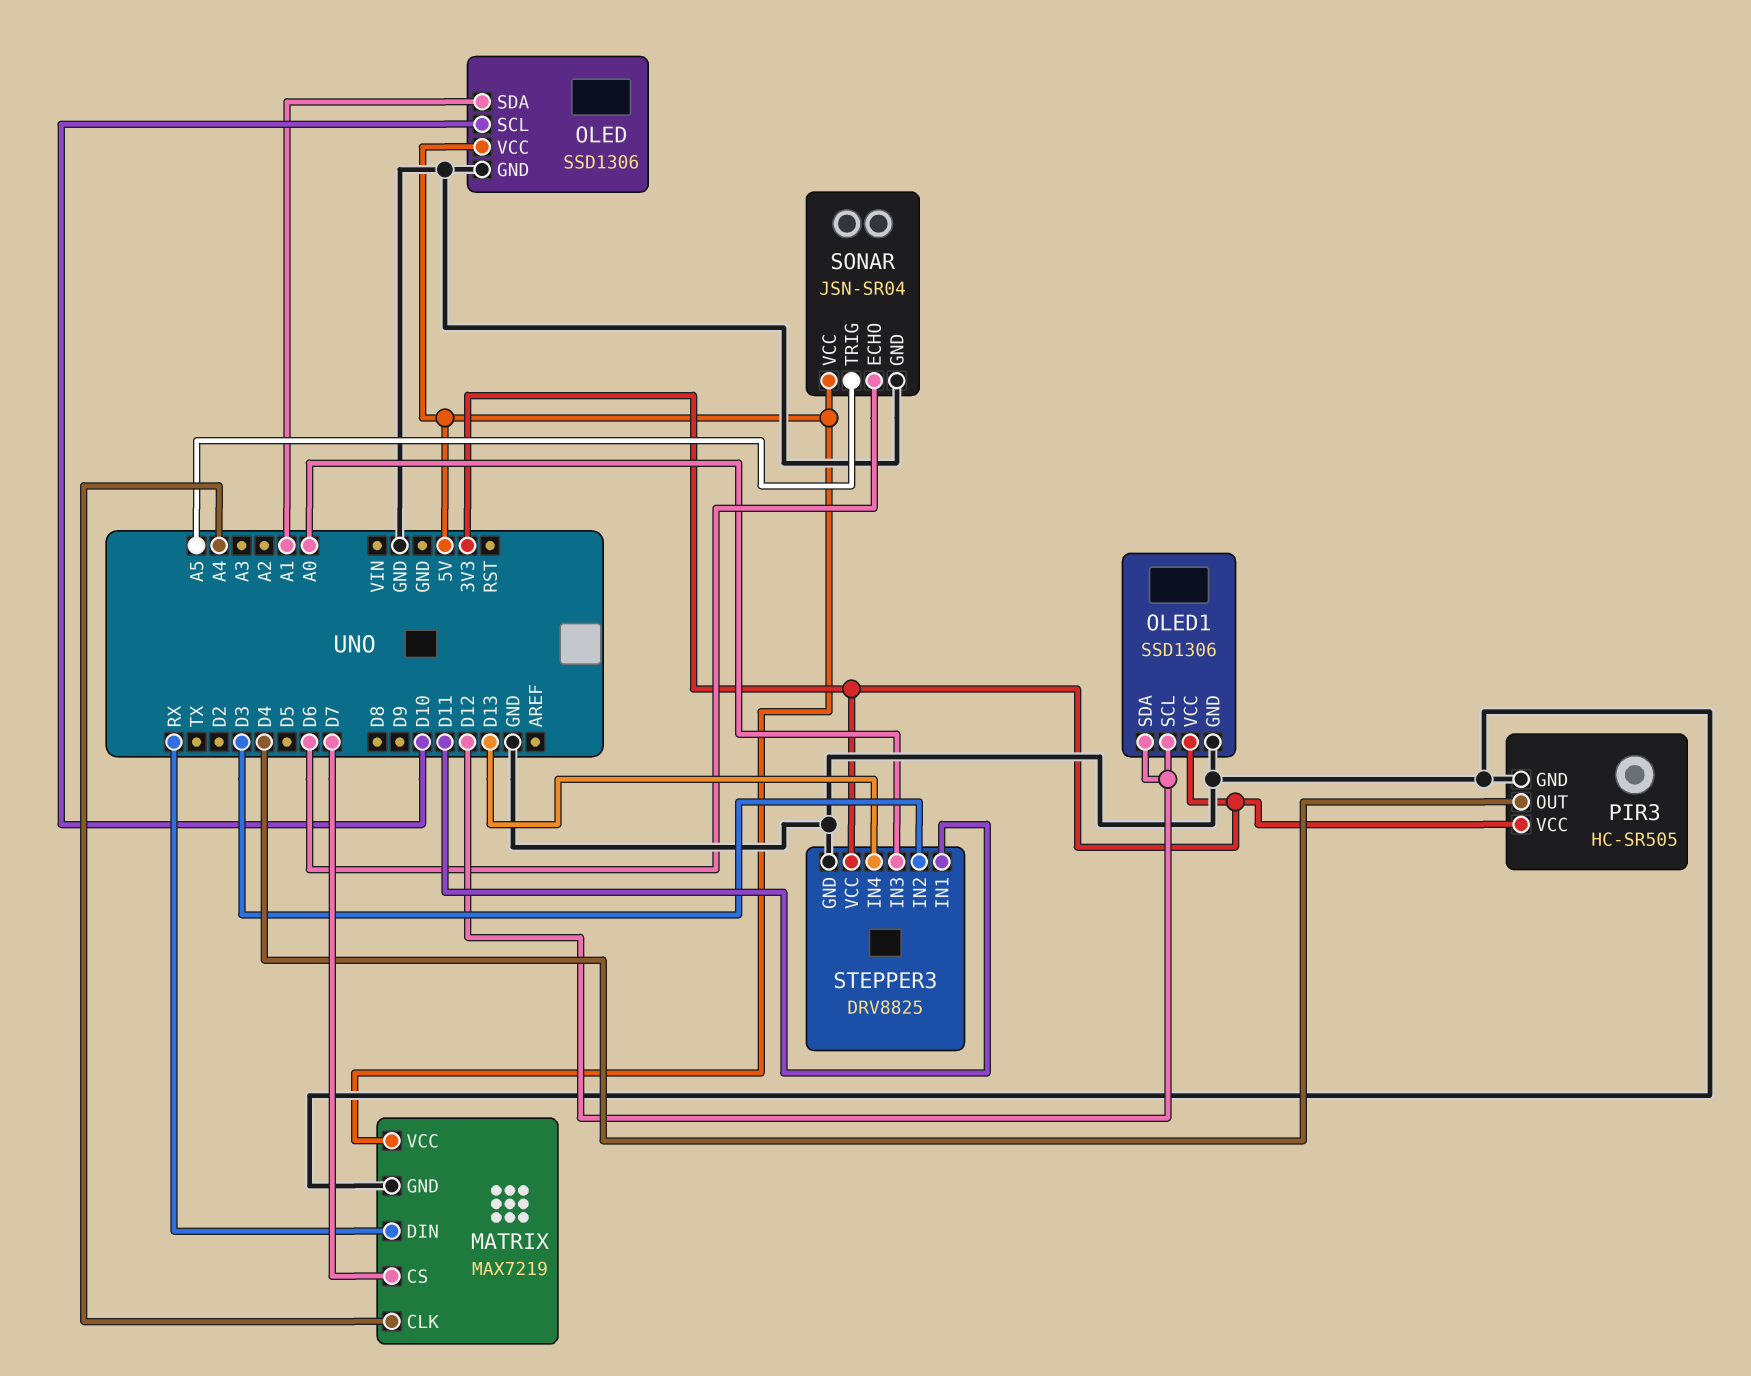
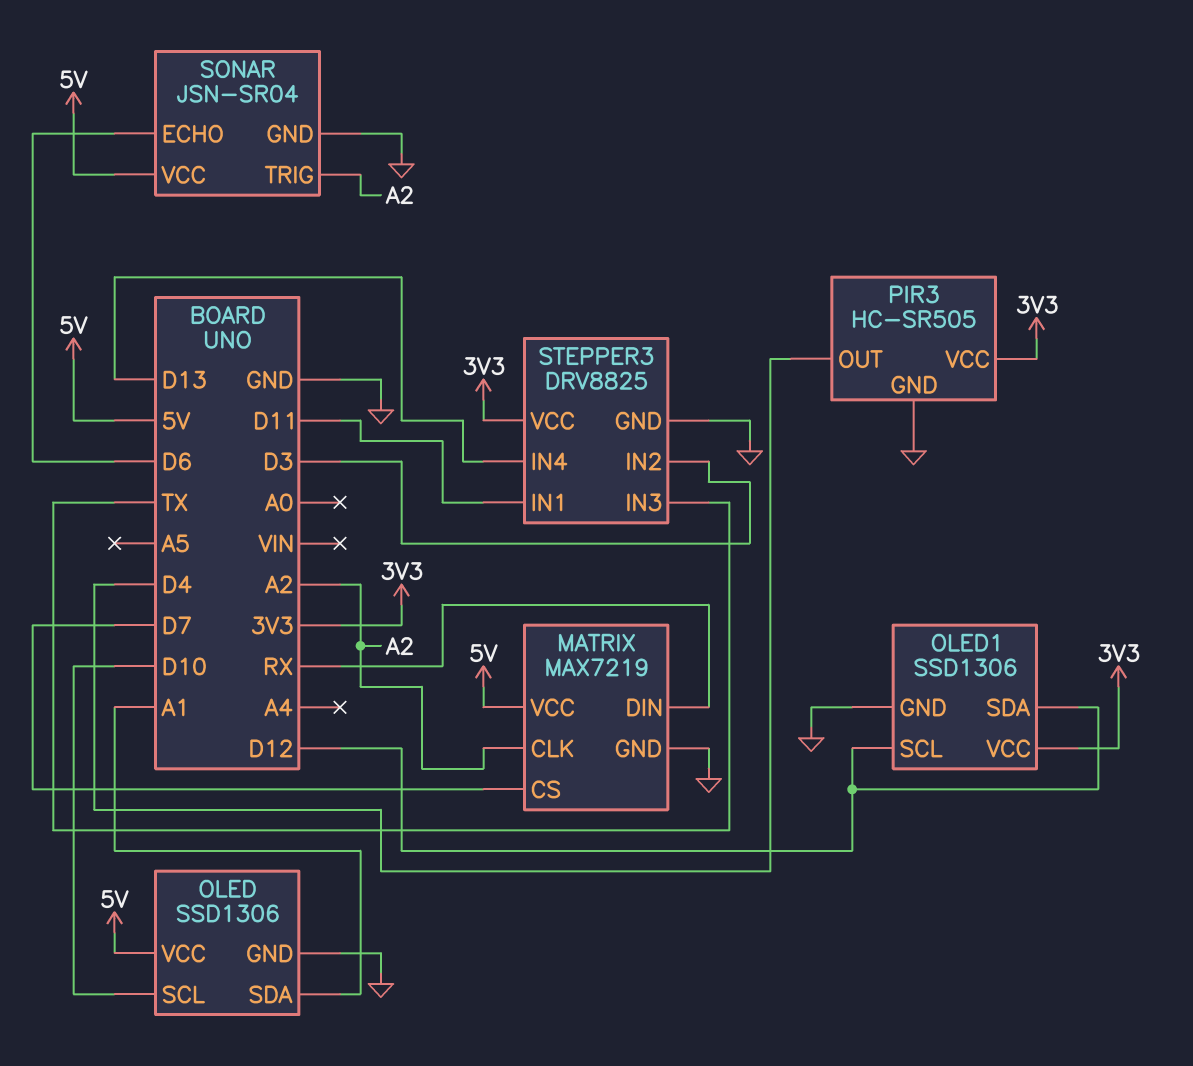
MATRIX pin CLK: A4 -> A2
SONAR pin TRIG: A5 -> A2
STEPPER3 pin IN3: A0 -> TX

